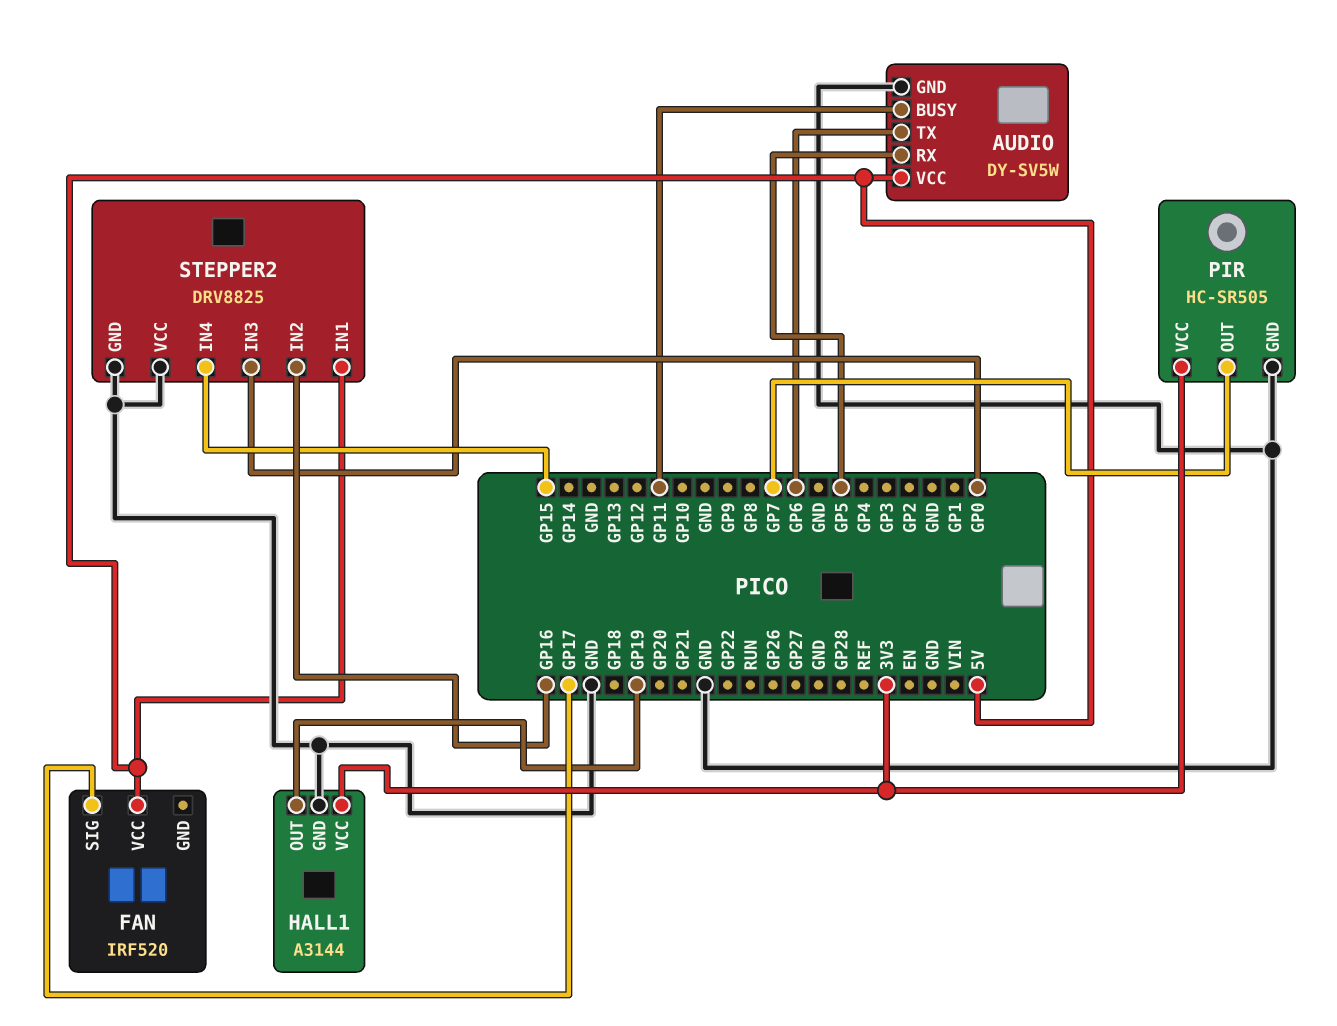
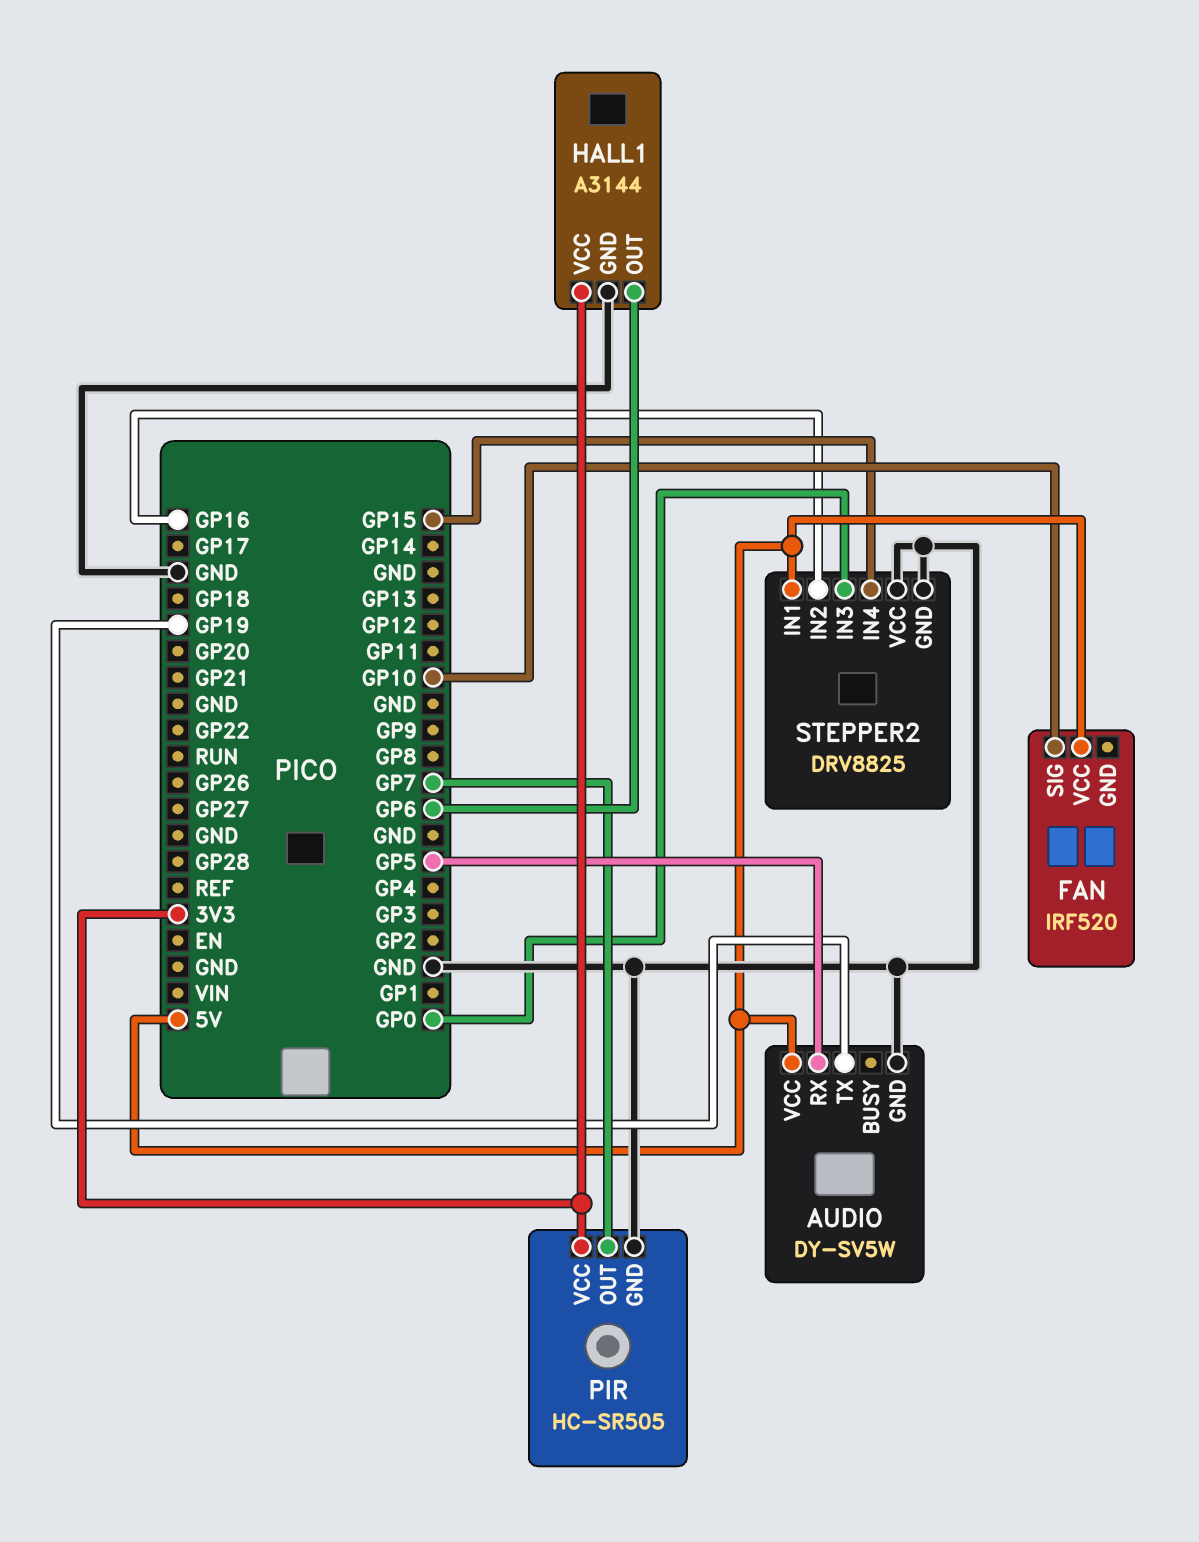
AUDIO pin BUSY: GP11 -> none
AUDIO pin TX: GP6 -> GP19
FAN pin SIG: GP17 -> GP10
HALL1 pin OUT: GP19 -> GP6

